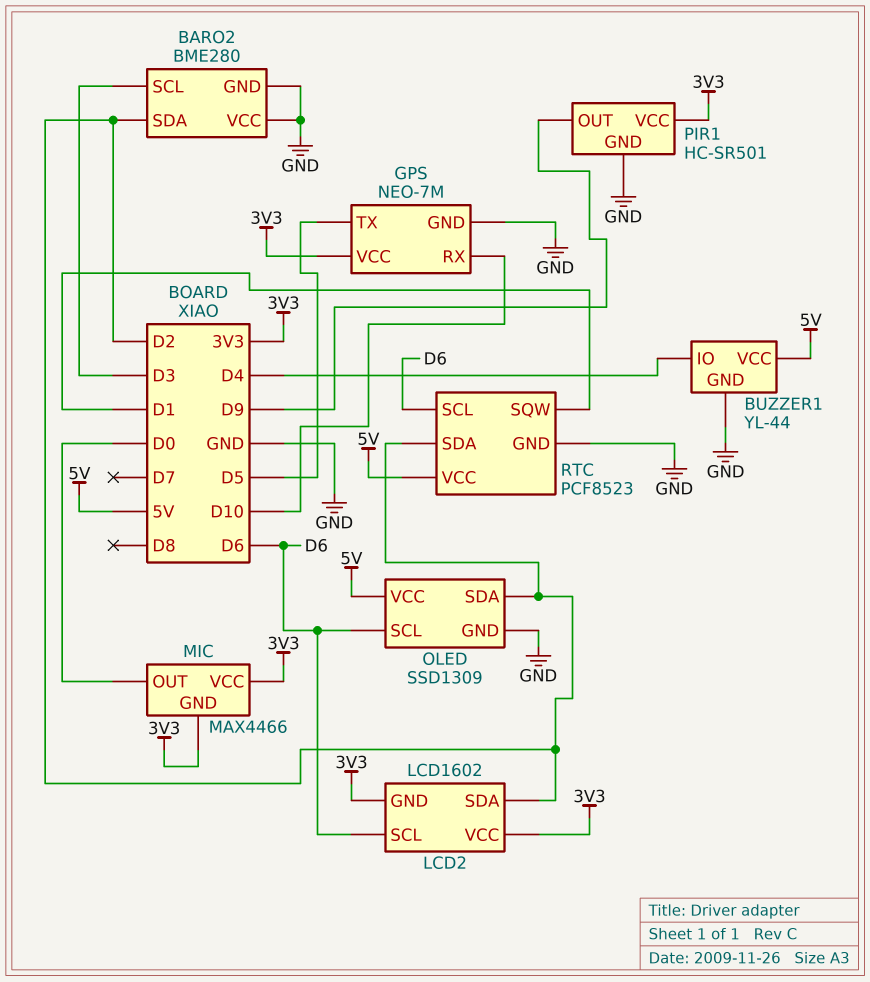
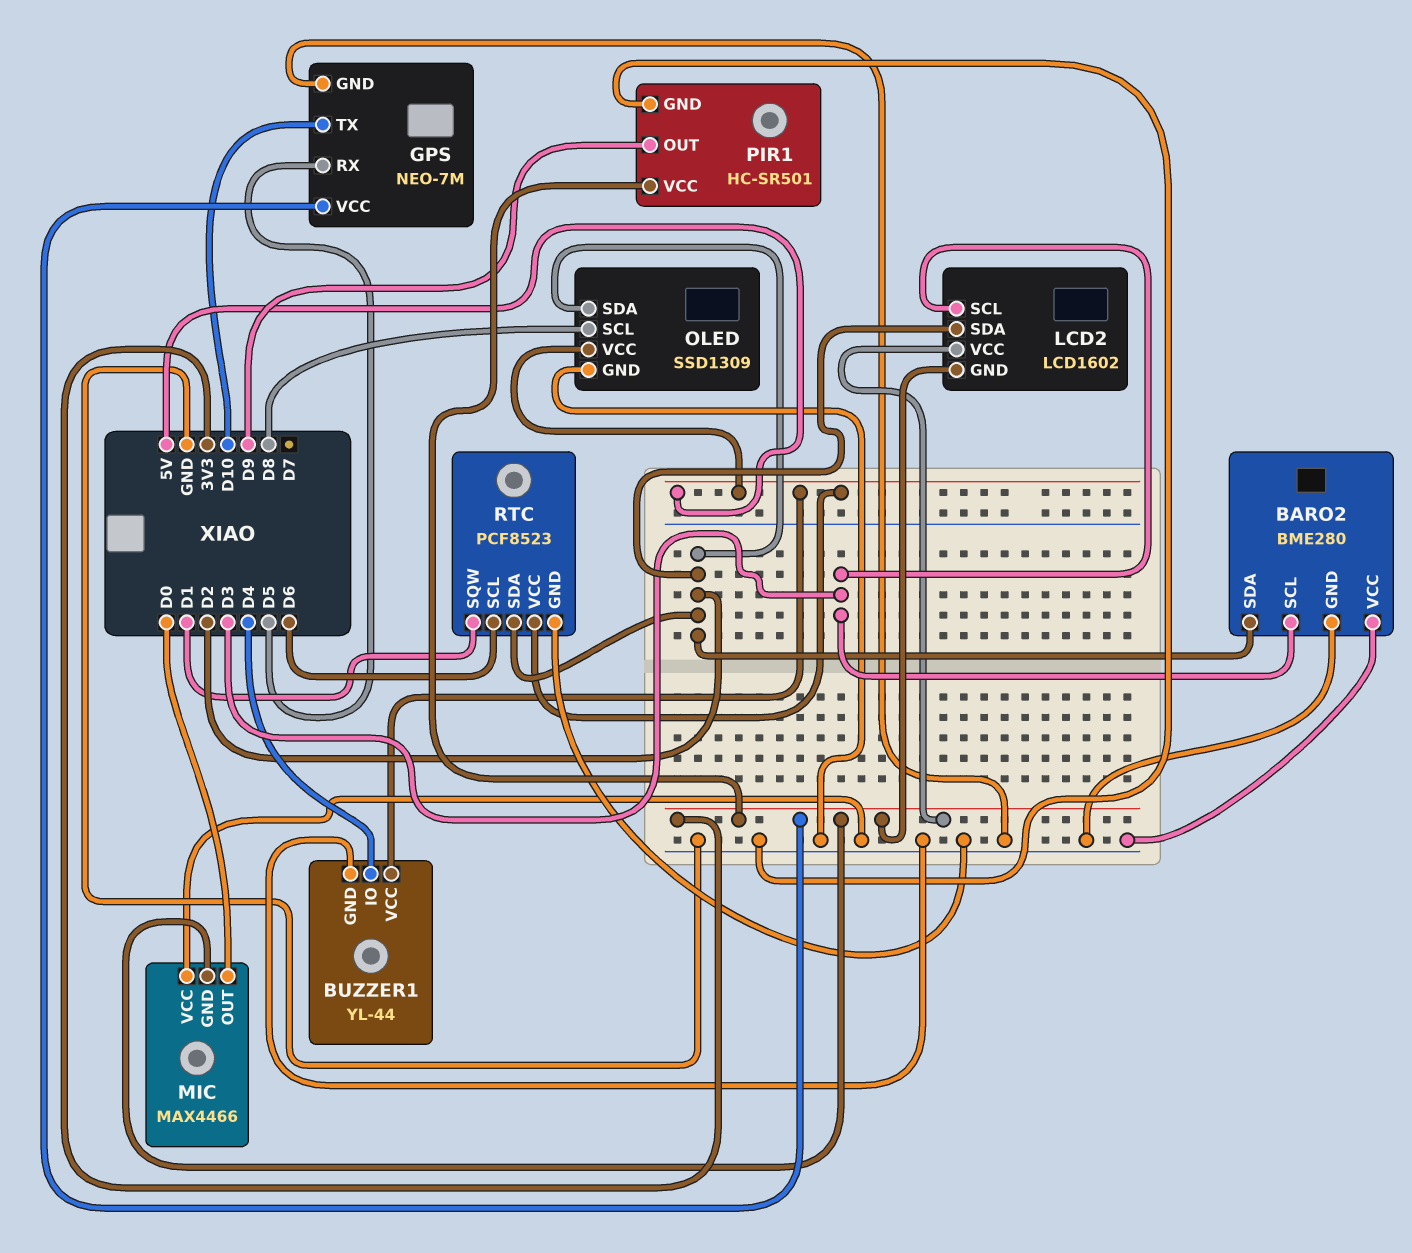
GPS pin RX: D10 -> D5
GPS pin TX: D5 -> D10
LCD2 pin SCL: D6 -> D3
MIC pin VCC: 3V3 -> GND
OLED pin SCL: D6 -> D8

